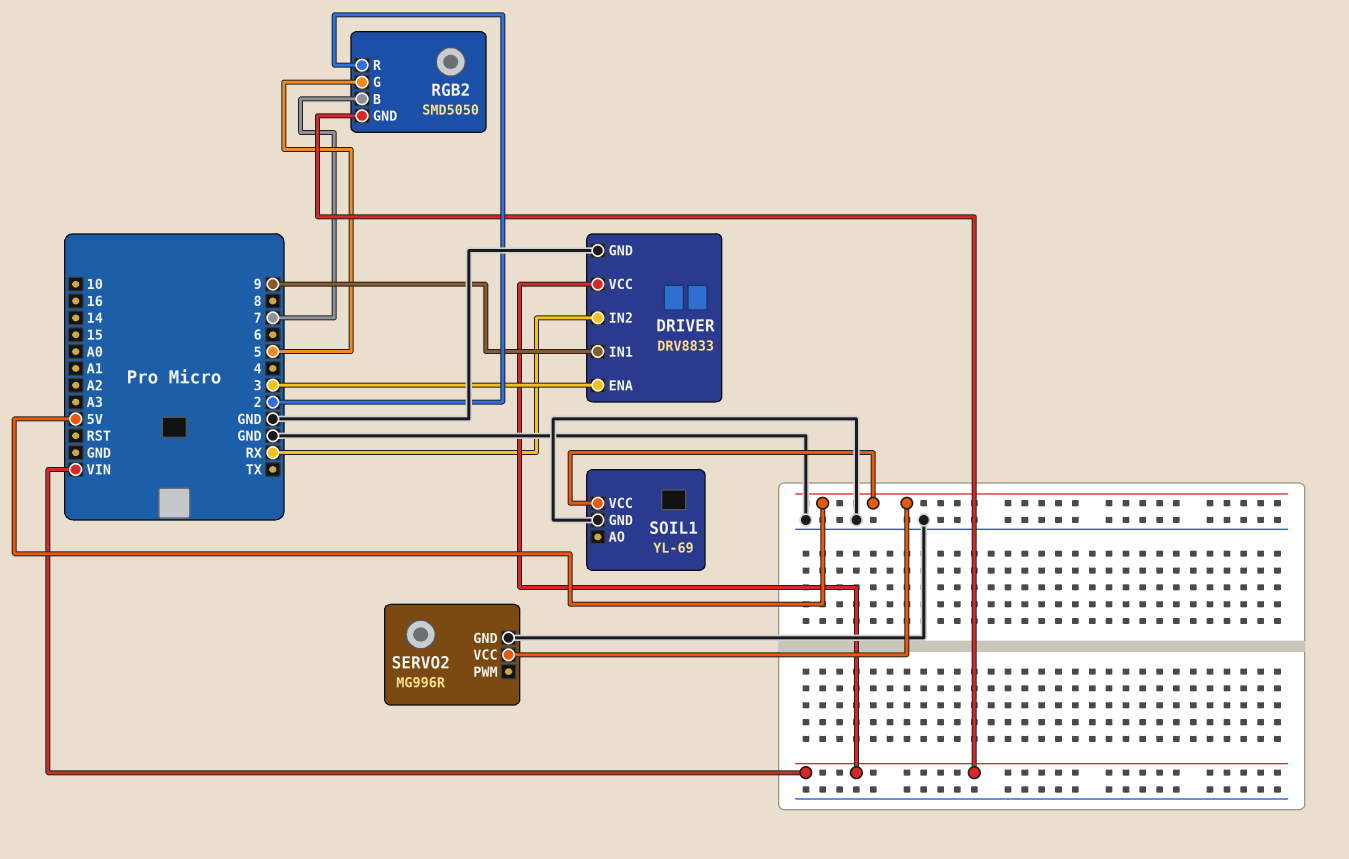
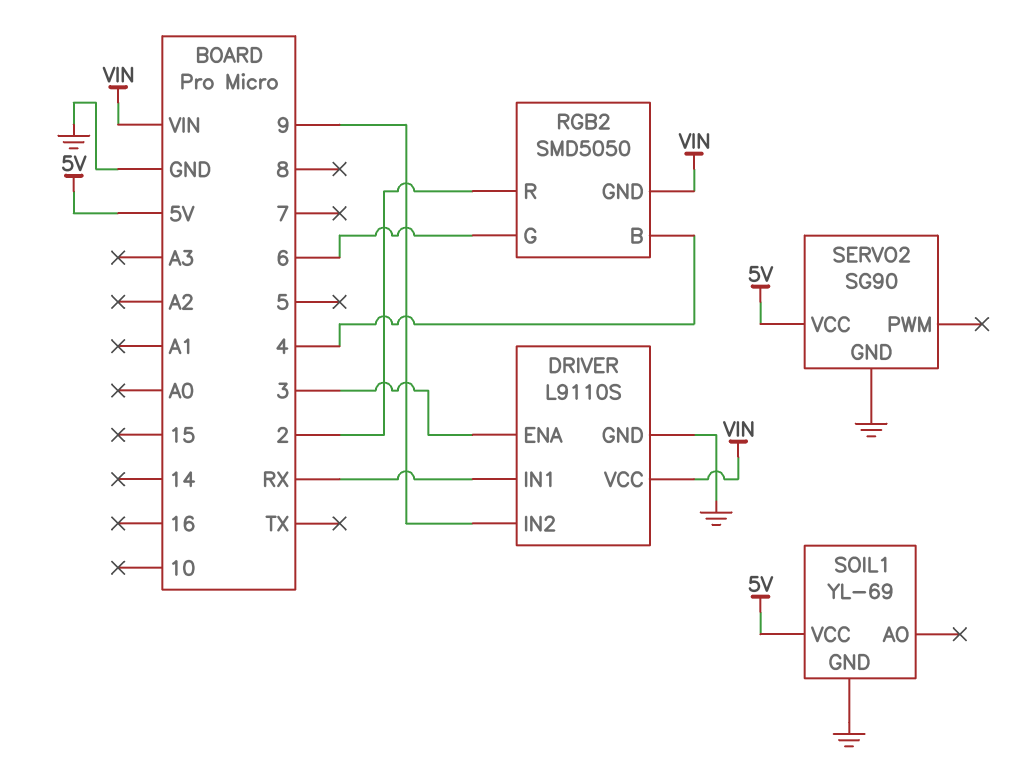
DRIVER: DRV8833 -> L9110S
DRIVER pin IN1: 9 -> RX
DRIVER pin IN2: RX -> 9
RGB2 pin B: 7 -> 4
RGB2 pin G: 5 -> 6
SERVO2: MG996R -> SG90

